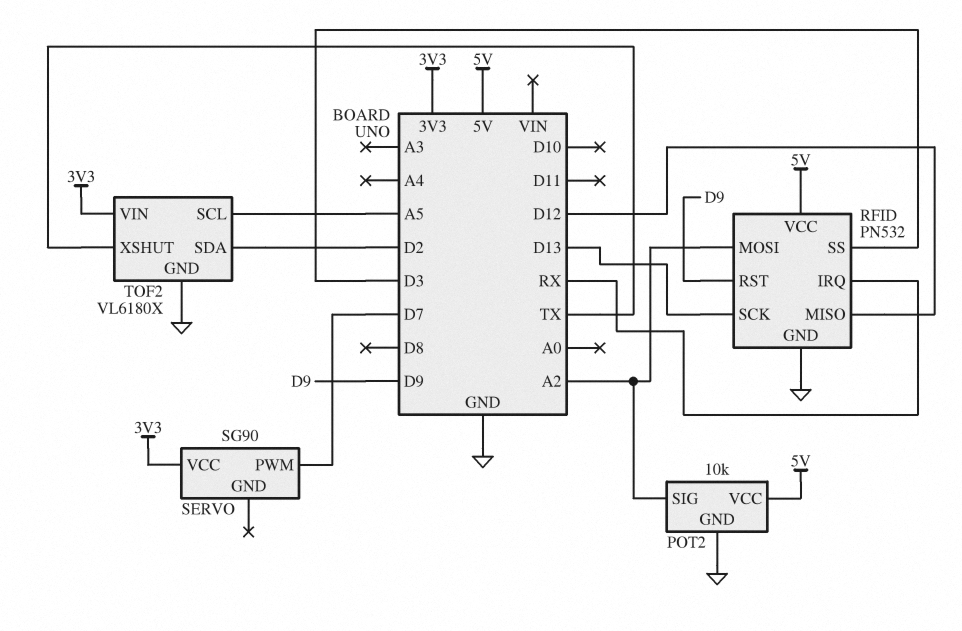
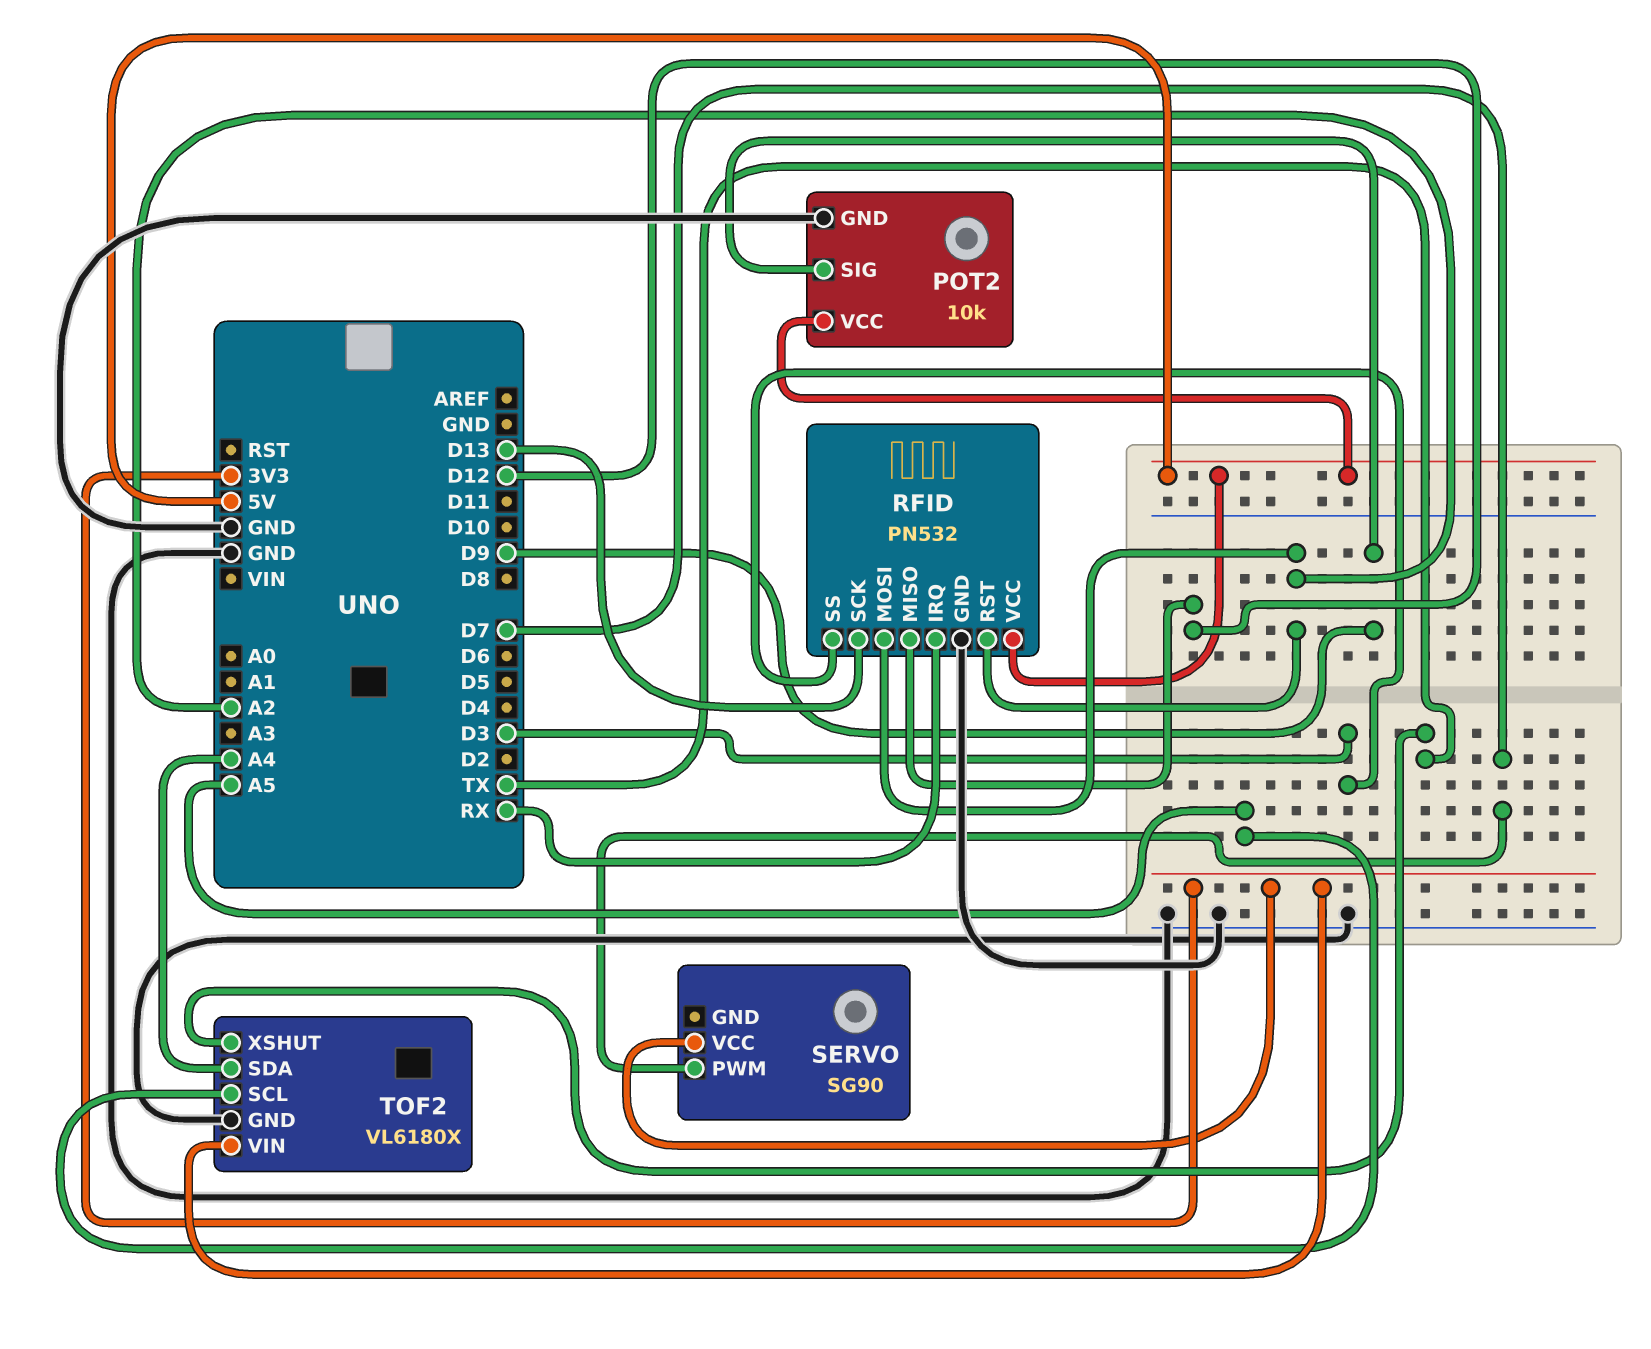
POT2 pin SIG: A2 -> D9
RFID pin RST: D9 -> A2
TOF2 pin SDA: D2 -> A4

